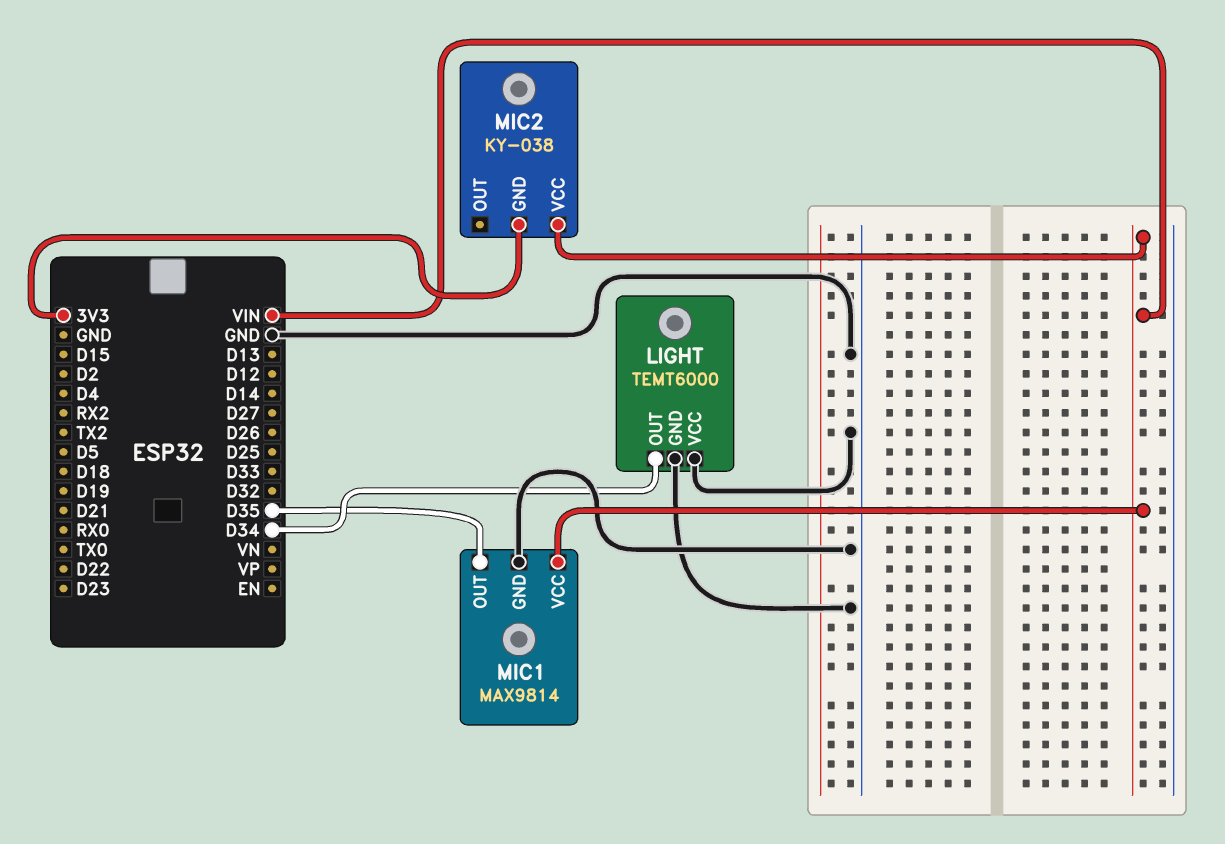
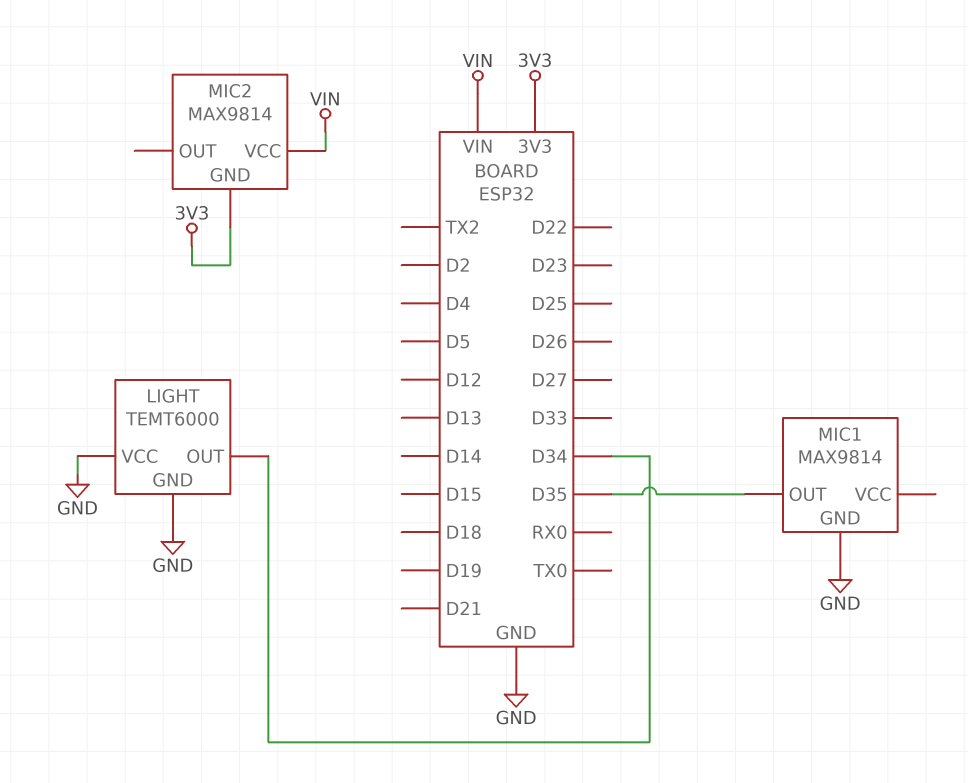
MIC1 pin VCC: VIN -> none
MIC2: KY-038 -> MAX9814

